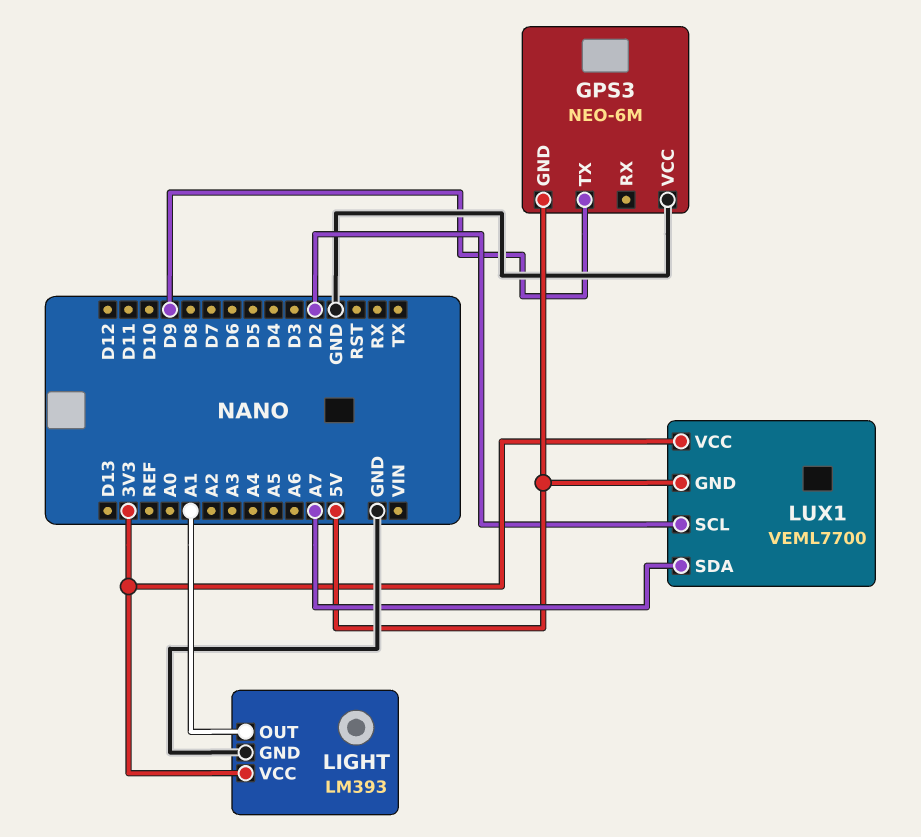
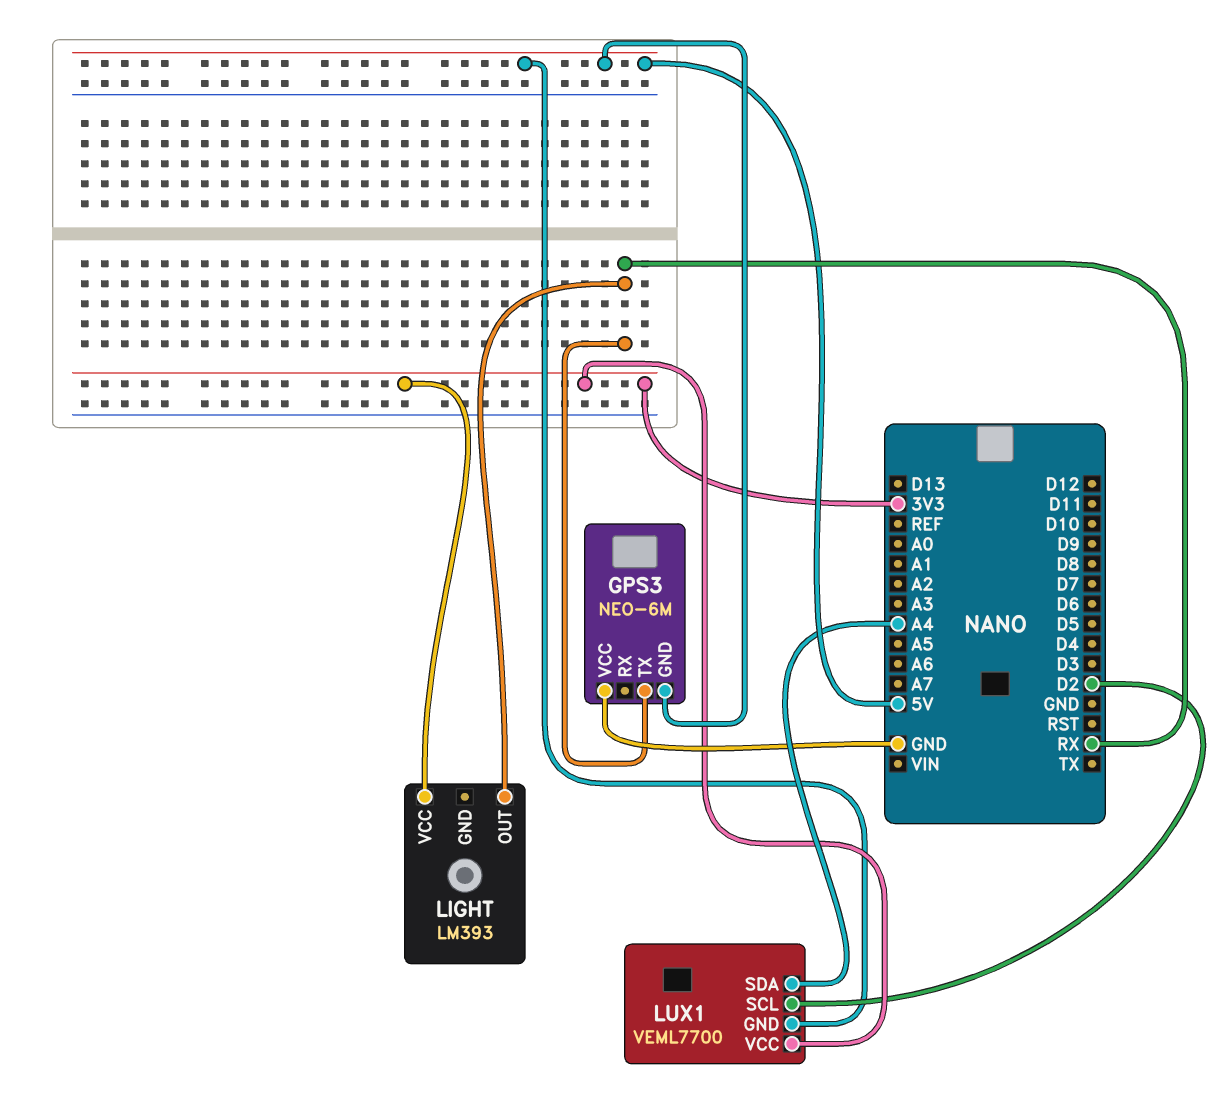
GPS3 pin TX: D9 -> RX
LIGHT pin GND: GND -> none
LIGHT pin OUT: A1 -> RX
LUX1 pin SDA: A7 -> A4

